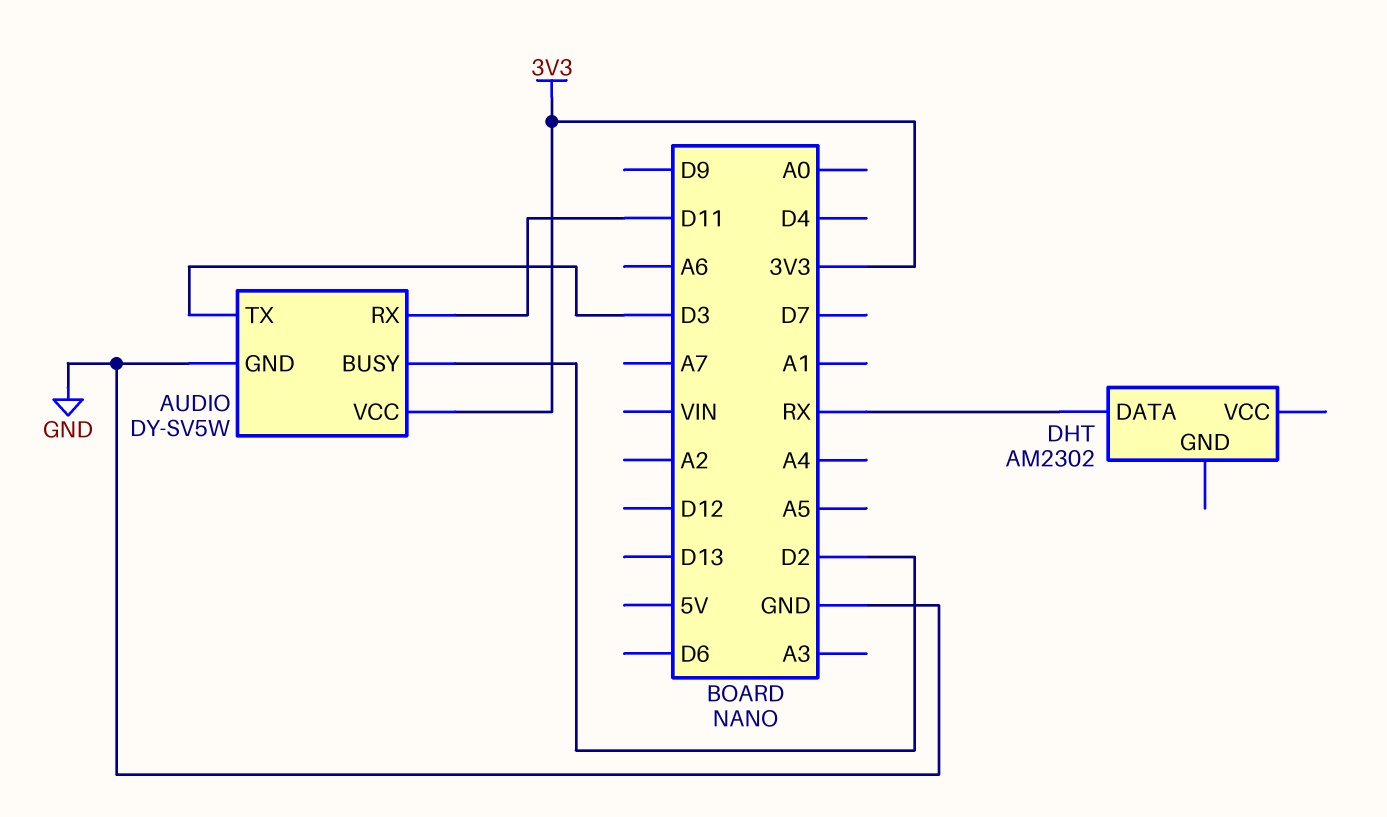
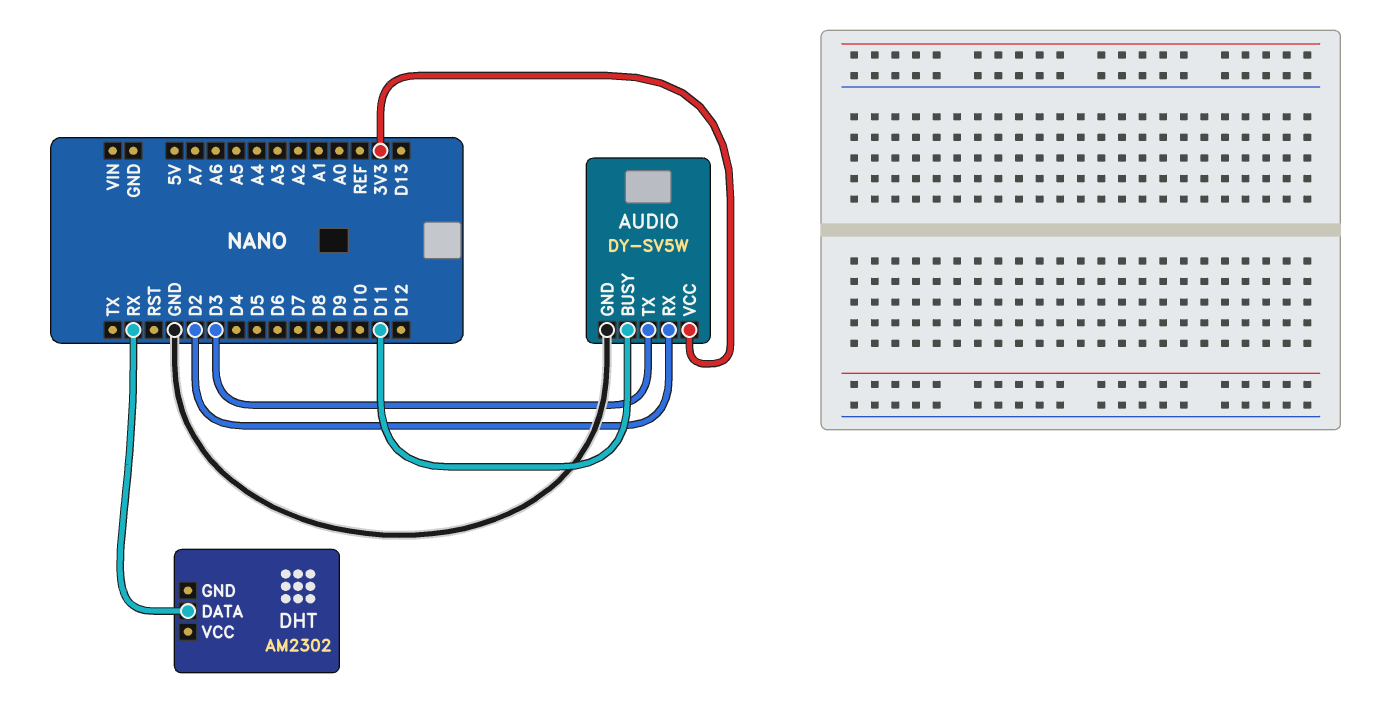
AUDIO pin BUSY: D2 -> D11
AUDIO pin RX: D11 -> D2

